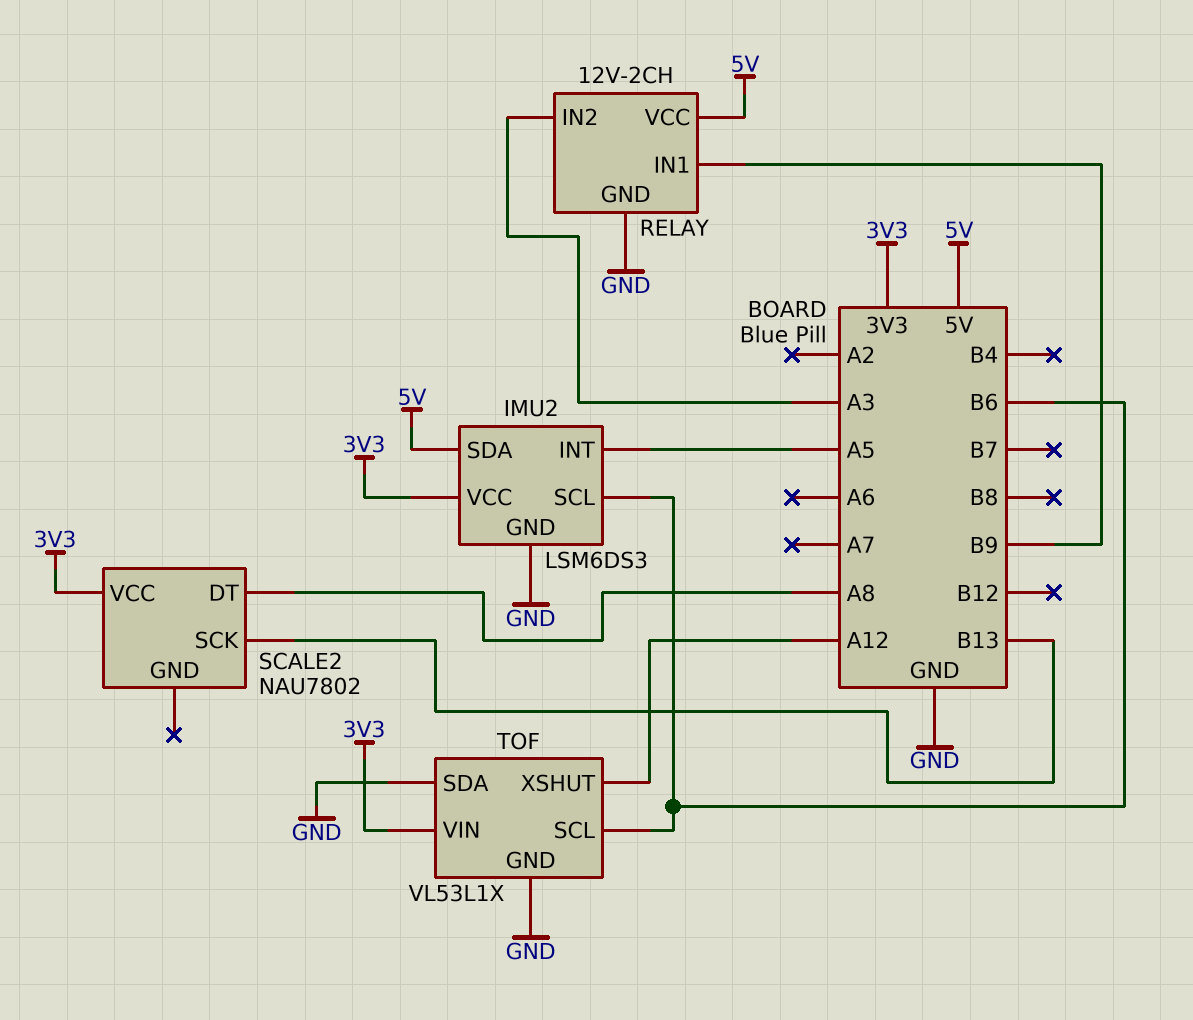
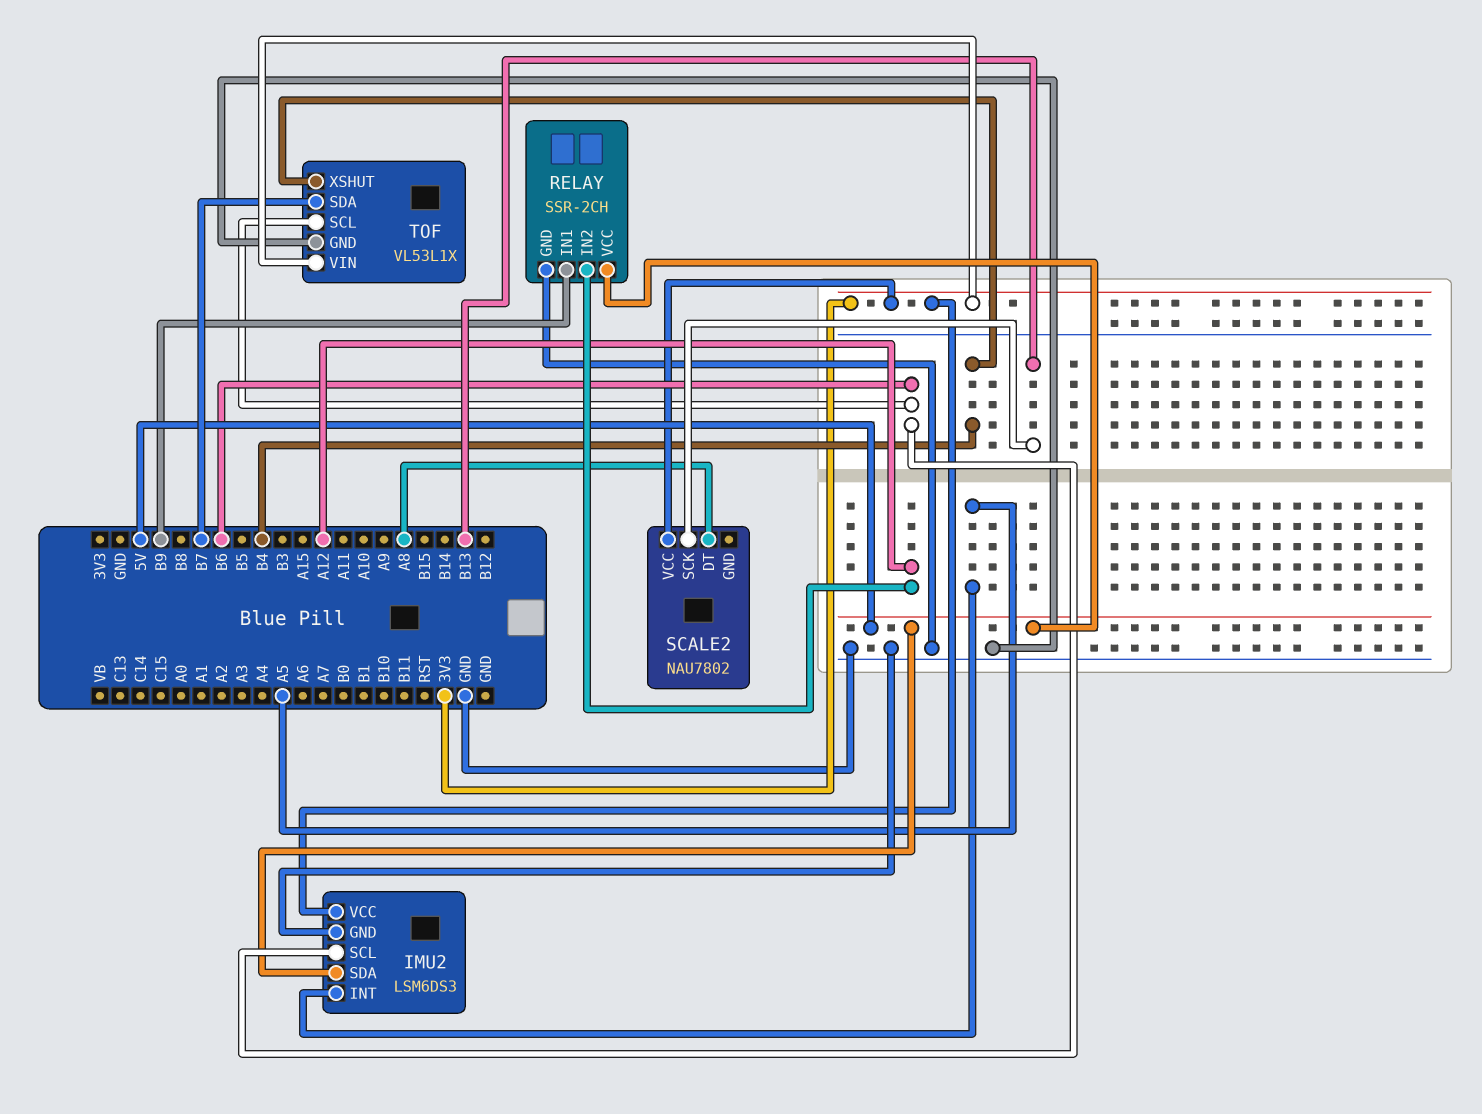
RELAY: 12V-2CH -> SSR-2CH
RELAY pin IN2: A3 -> A12
TOF pin SDA: GND -> B7
TOF pin XSHUT: A12 -> B4

